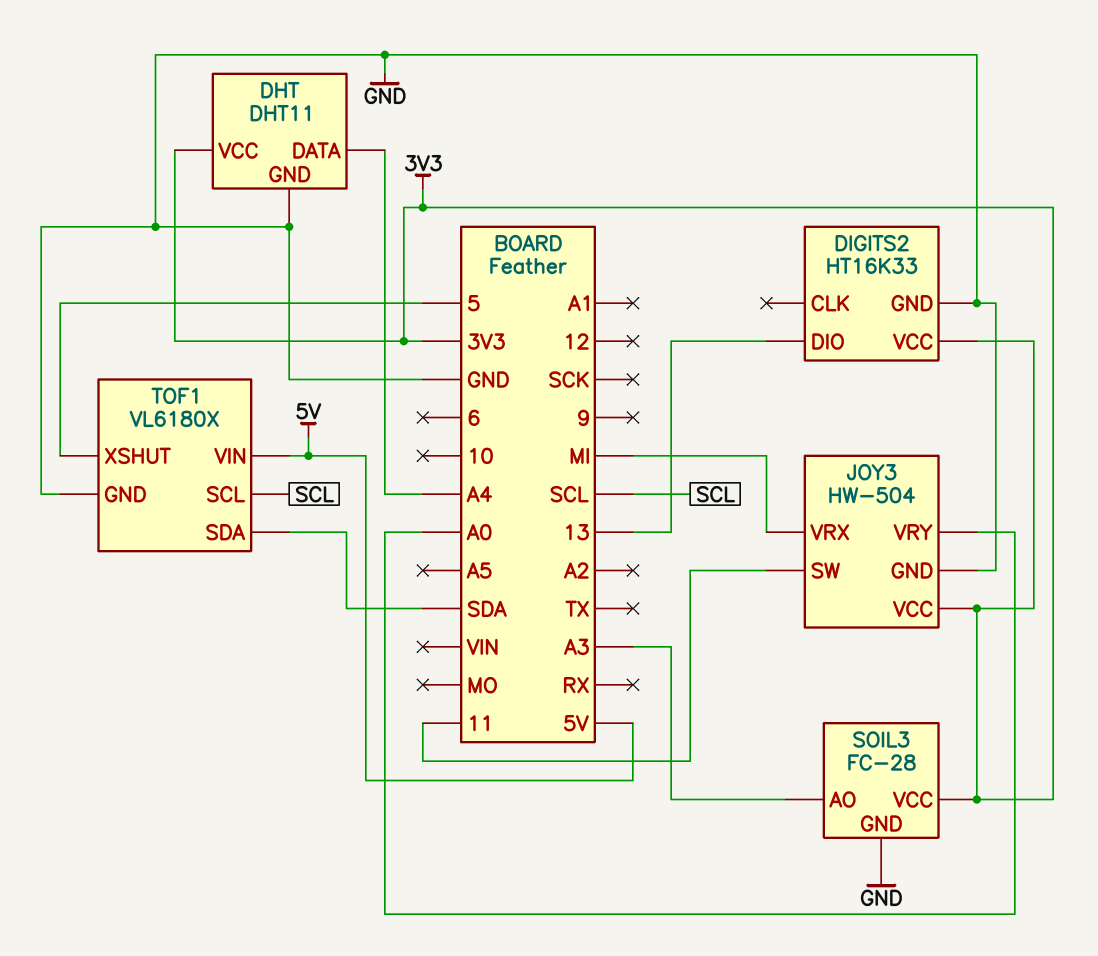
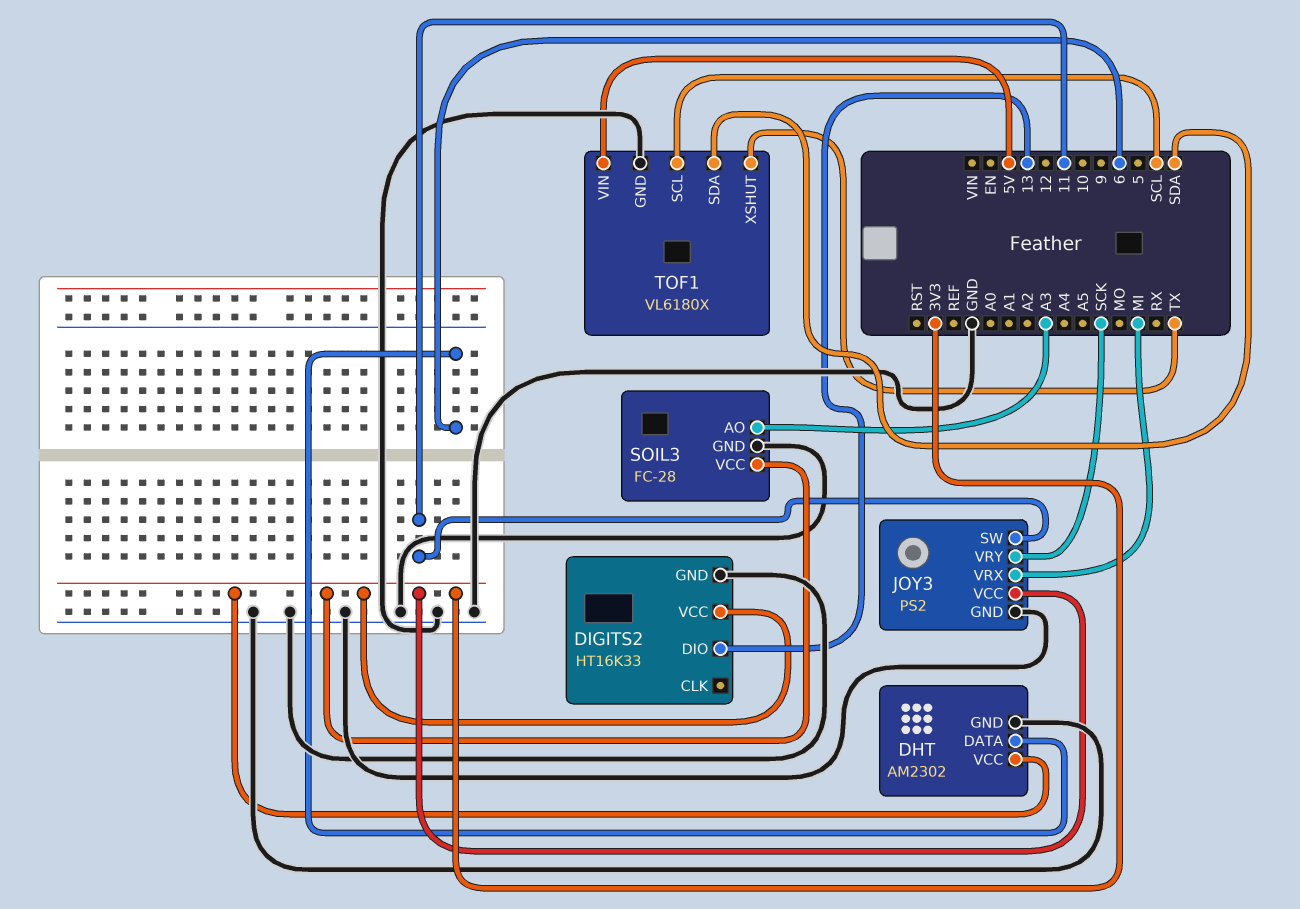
DHT: DHT11 -> AM2302
DHT pin DATA: A4 -> 6
JOY3: HW-504 -> PS2
JOY3 pin VRY: A0 -> SCK
TOF1 pin XSHUT: 5 -> TX

